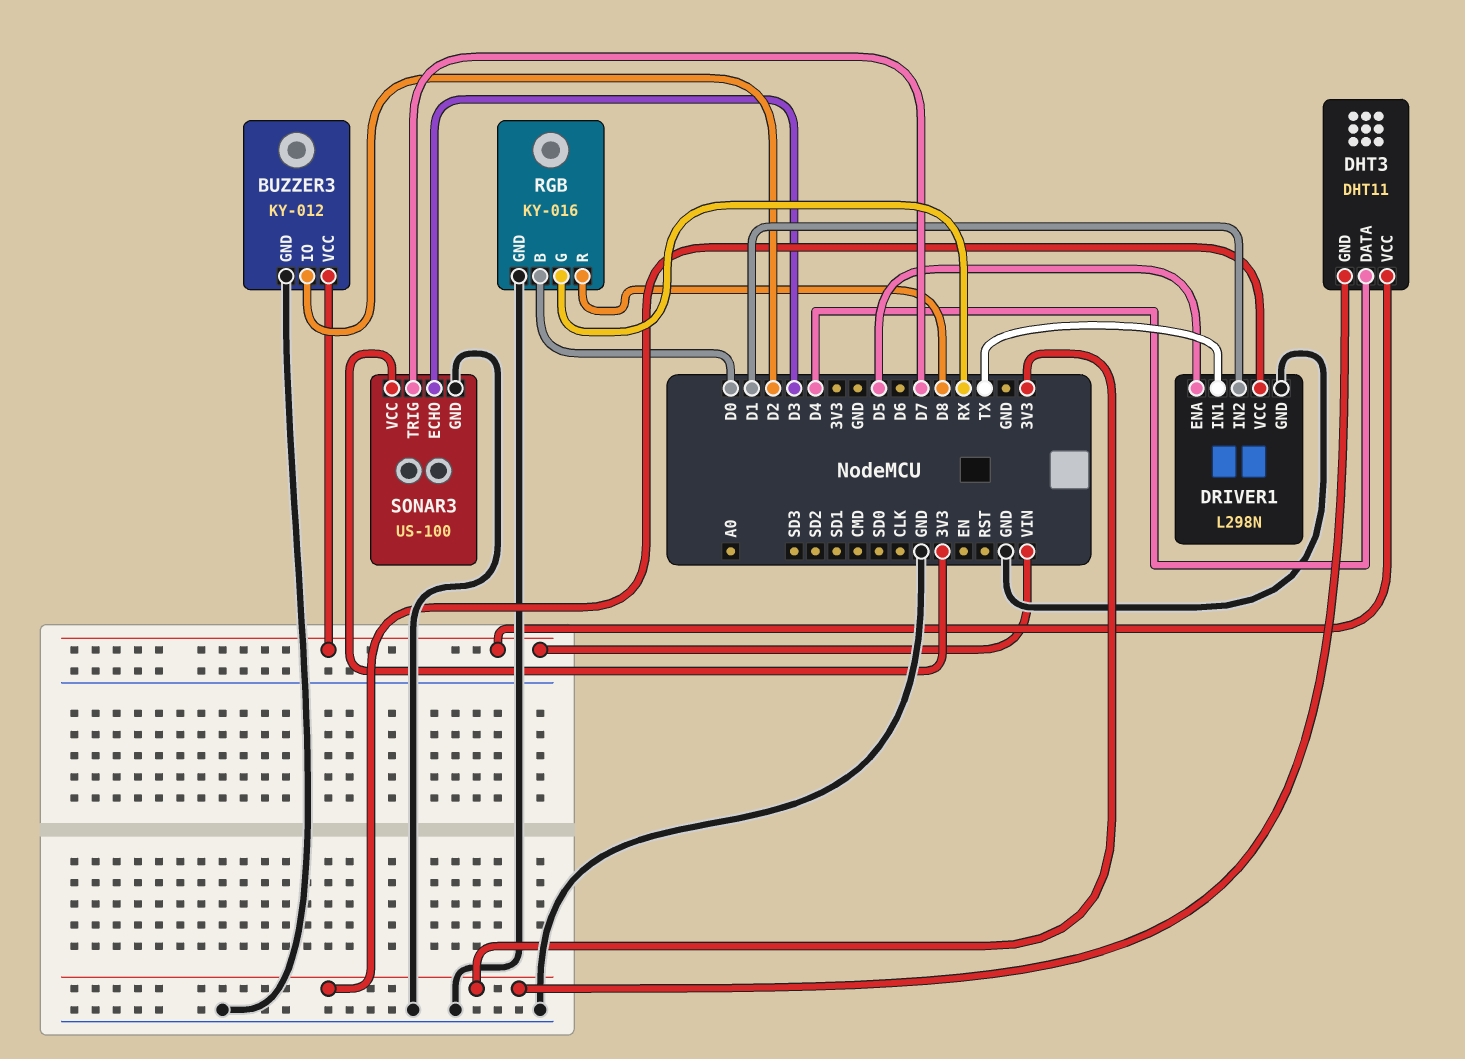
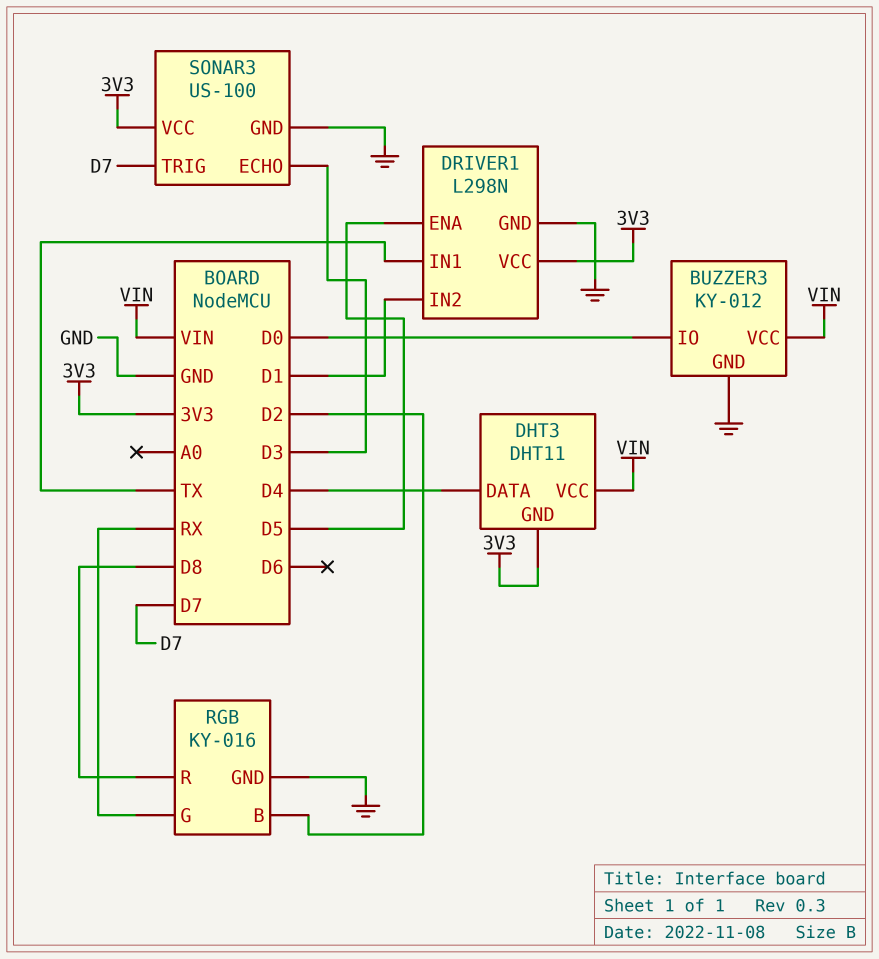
BUZZER3 pin IO: D2 -> D0
RGB pin B: D0 -> D2

